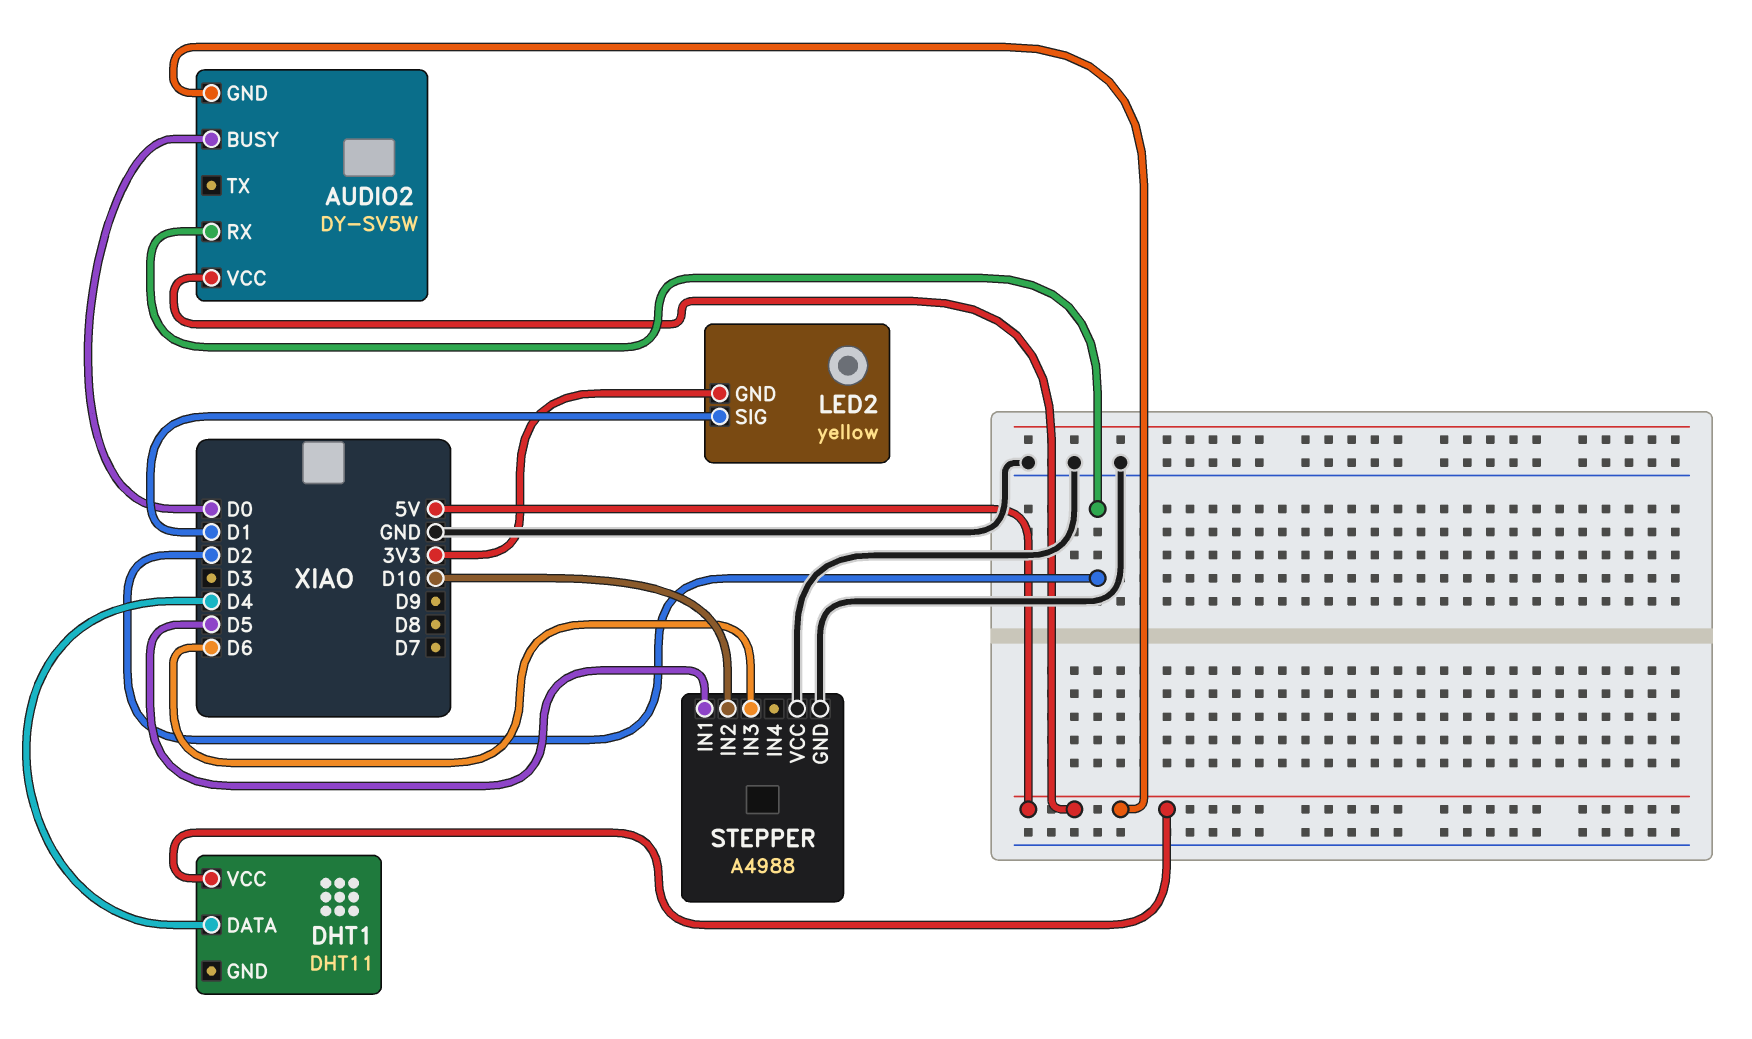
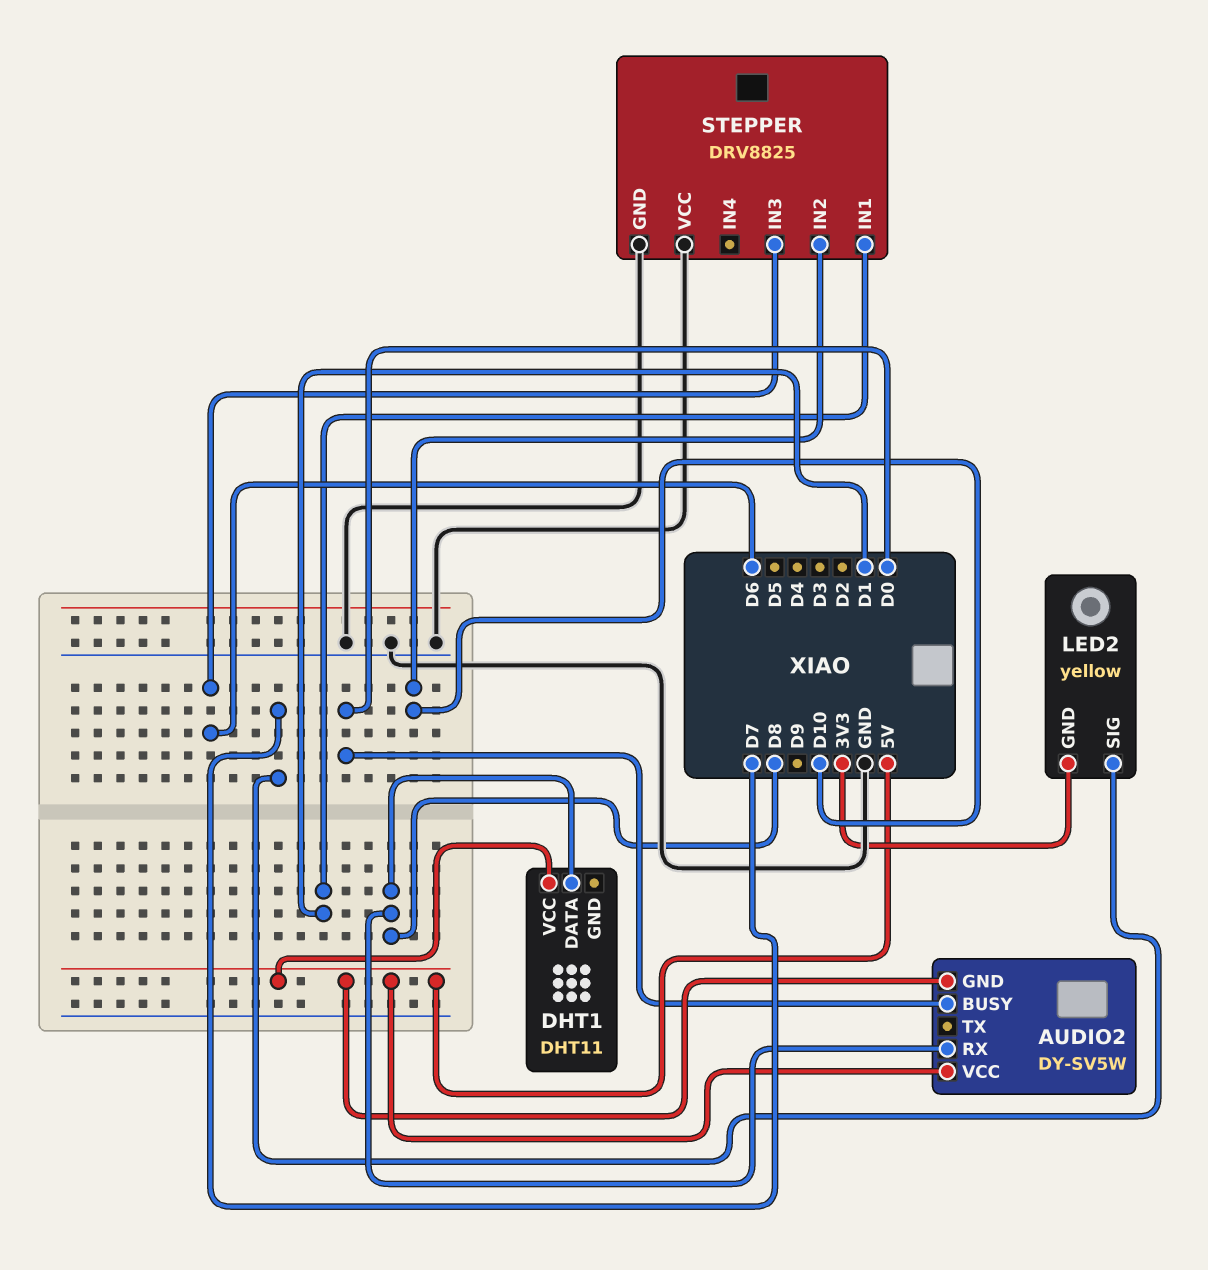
AUDIO2 pin RX: D2 -> D8
DHT1 pin DATA: D4 -> D8
LED2 pin SIG: D1 -> D7
STEPPER: A4988 -> DRV8825
STEPPER pin IN1: D5 -> D1

